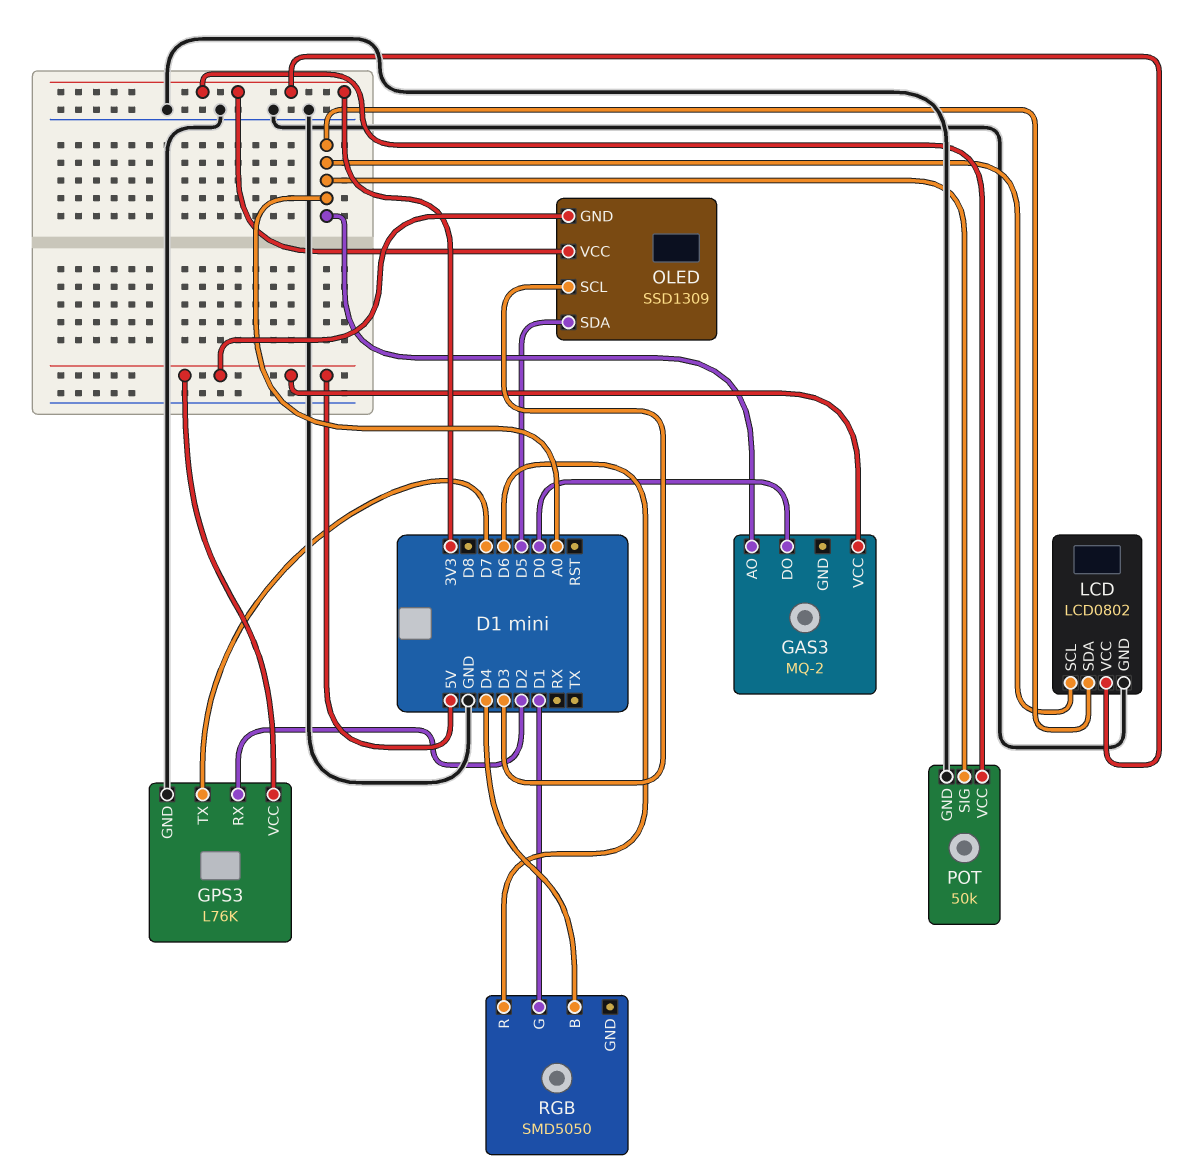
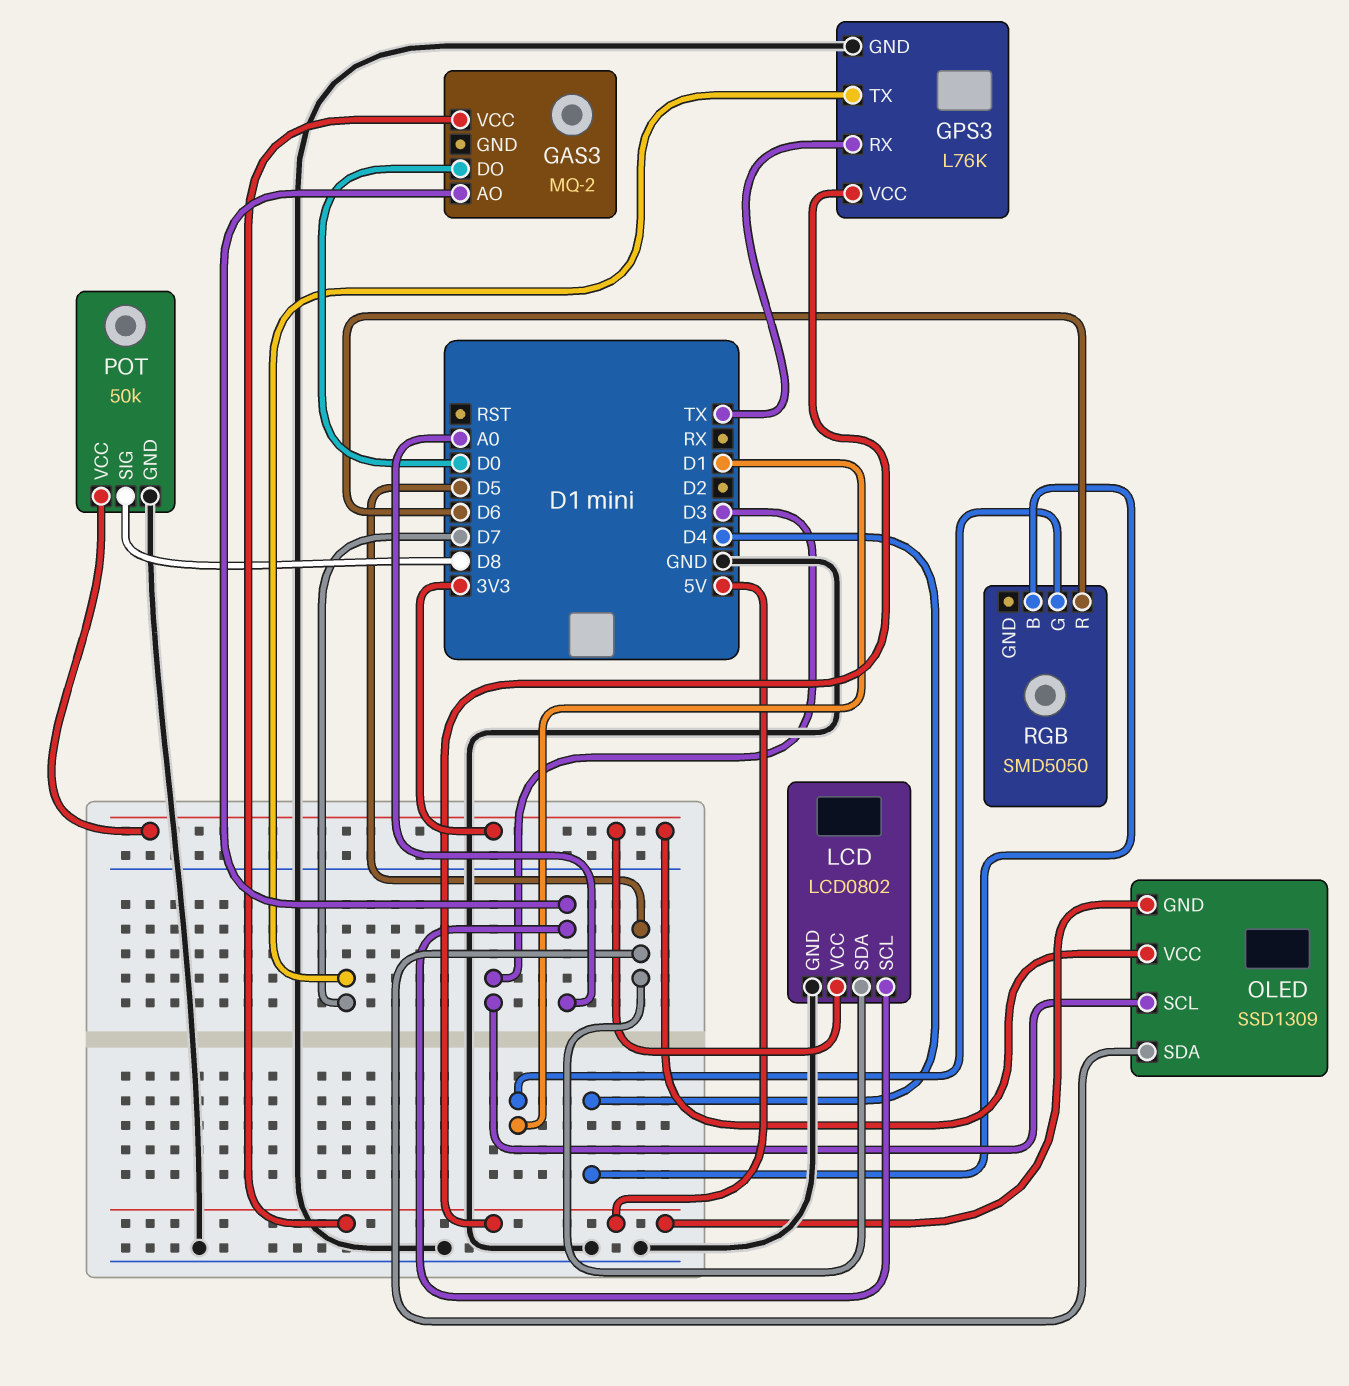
GPS3 pin RX: D2 -> TX
LCD pin SDA: A0 -> D5
POT pin SIG: A0 -> D8

